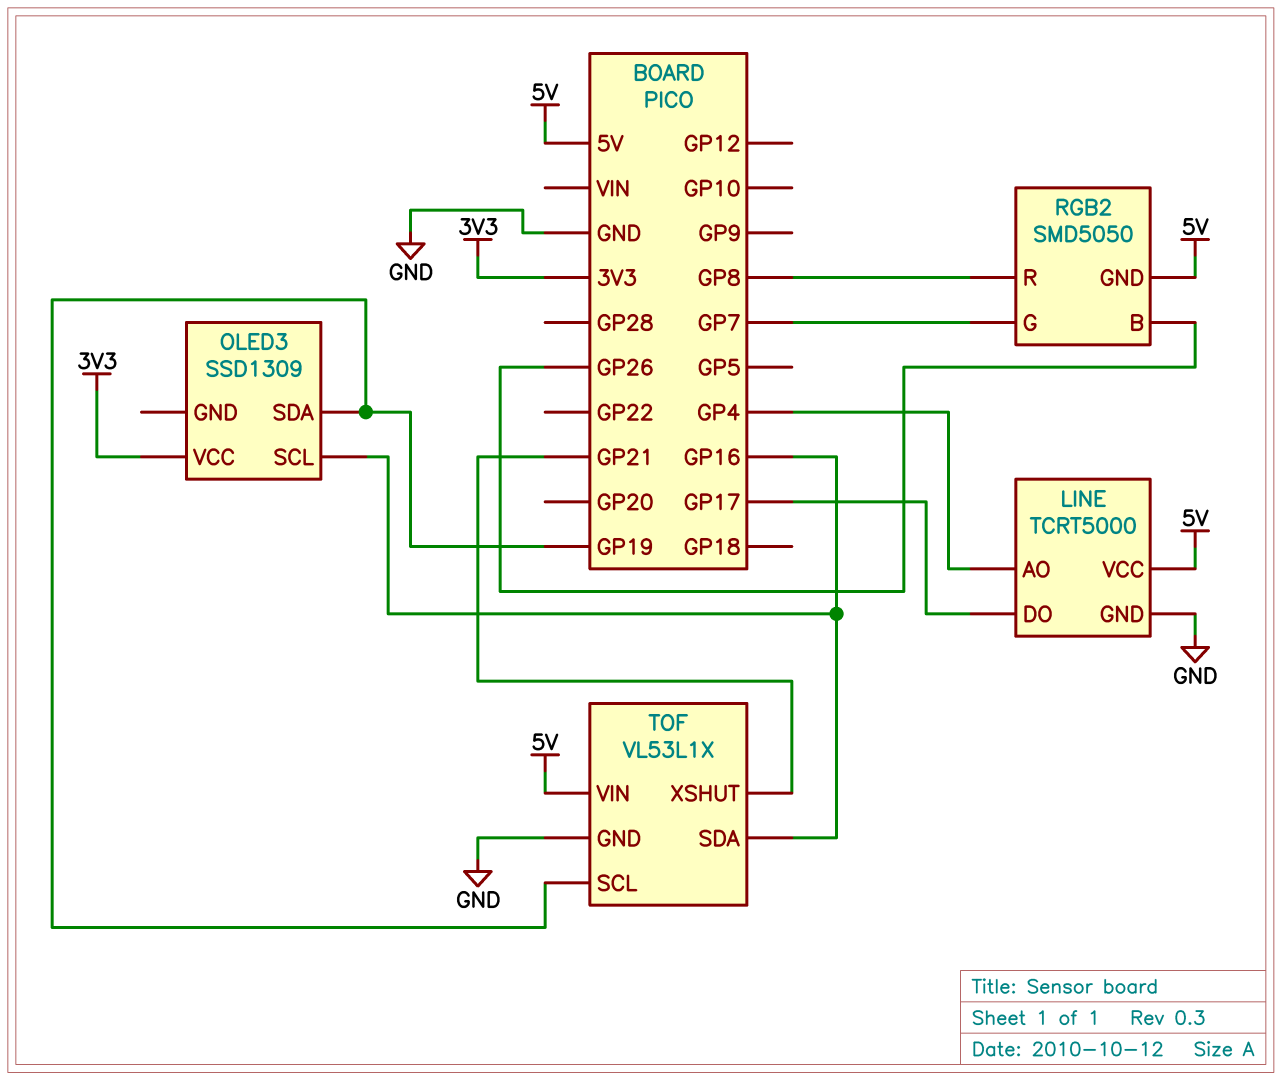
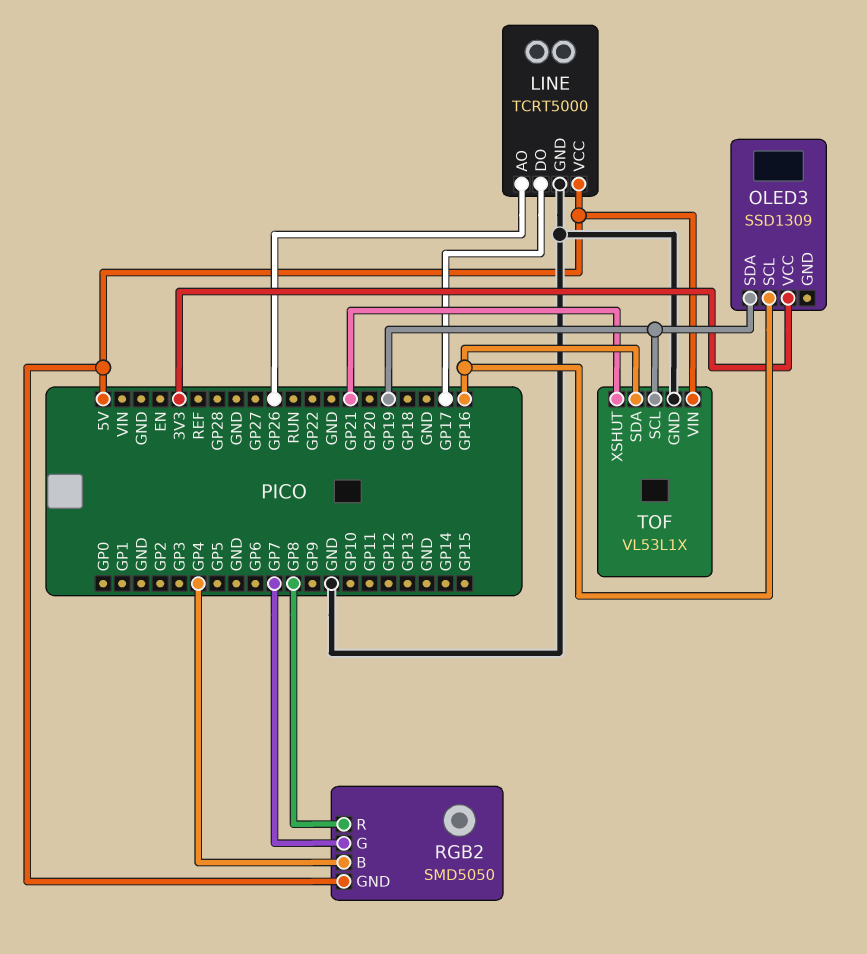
LINE pin AO: GP4 -> GP26
RGB2 pin B: GP26 -> GP4

